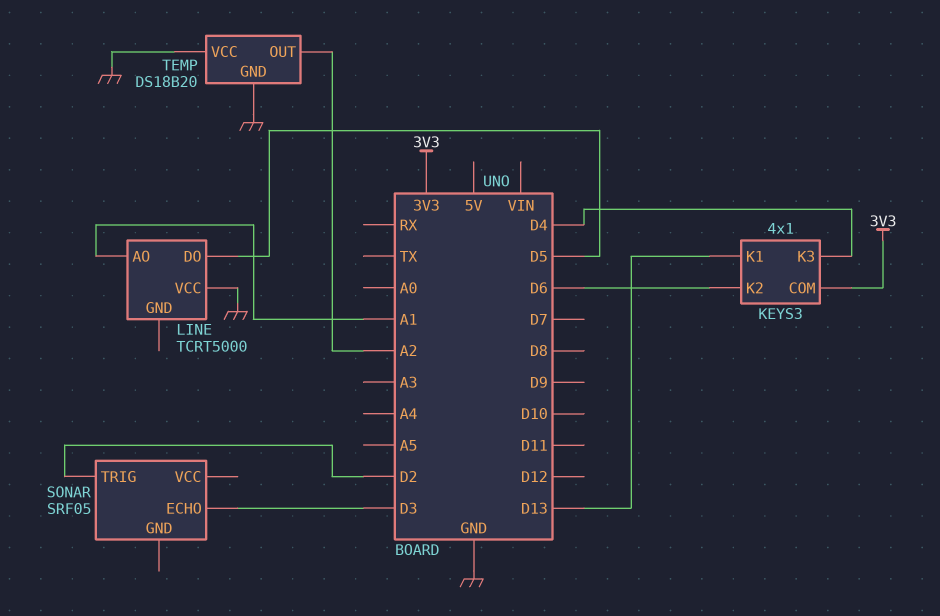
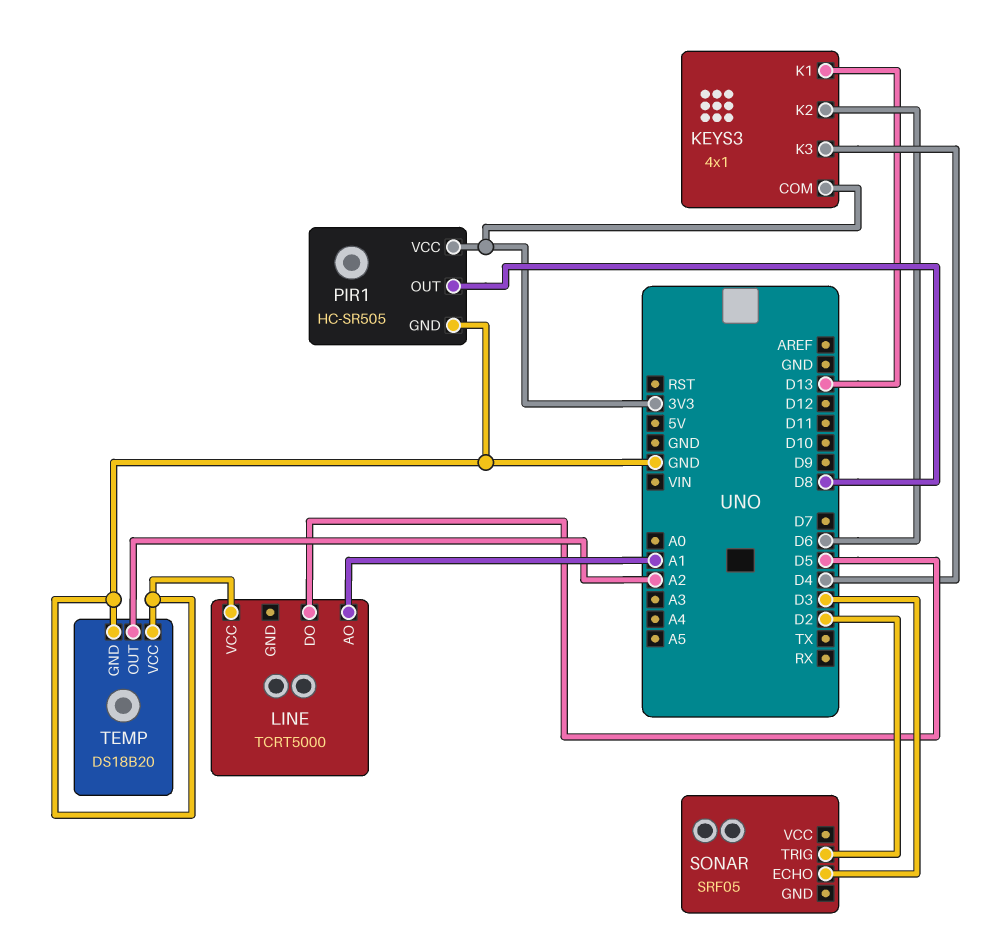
PIR1: none -> HC-SR505
PIR1 pin GND: none -> GND
PIR1 pin OUT: none -> D8
PIR1 pin VCC: none -> 3V3

